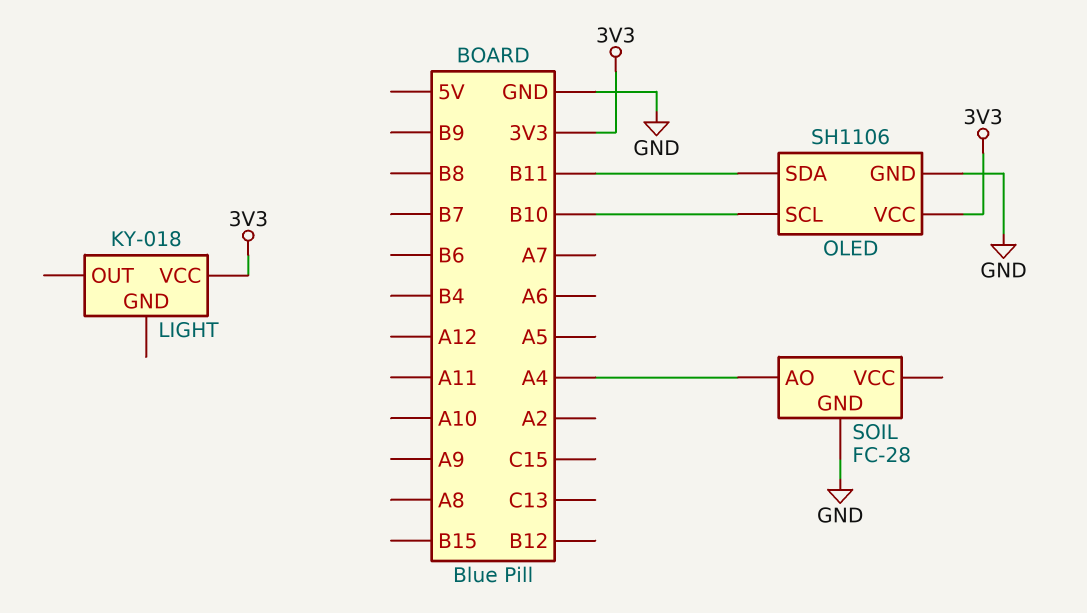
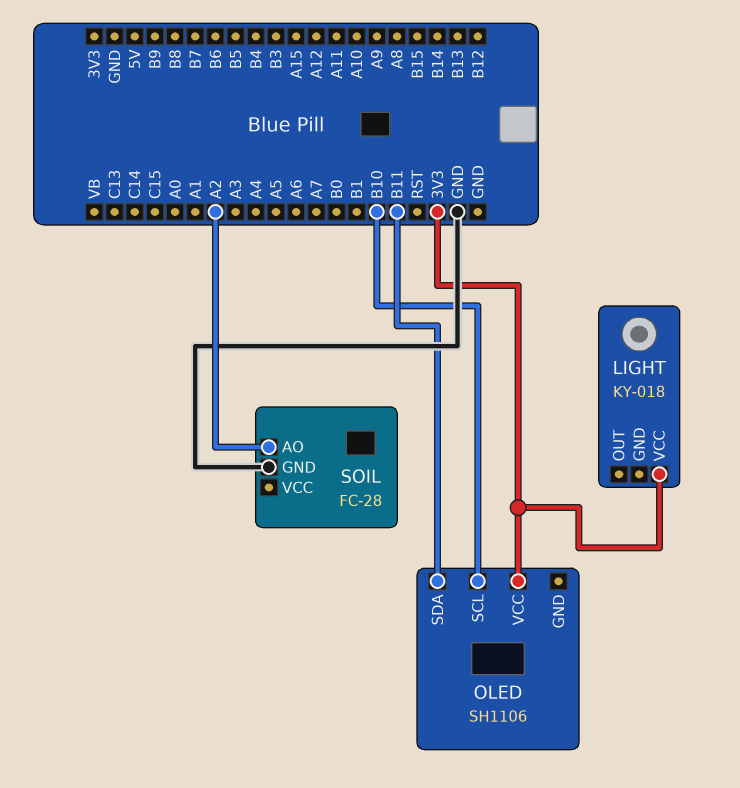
OLED pin GND: GND -> none
SOIL pin AO: A4 -> A2

